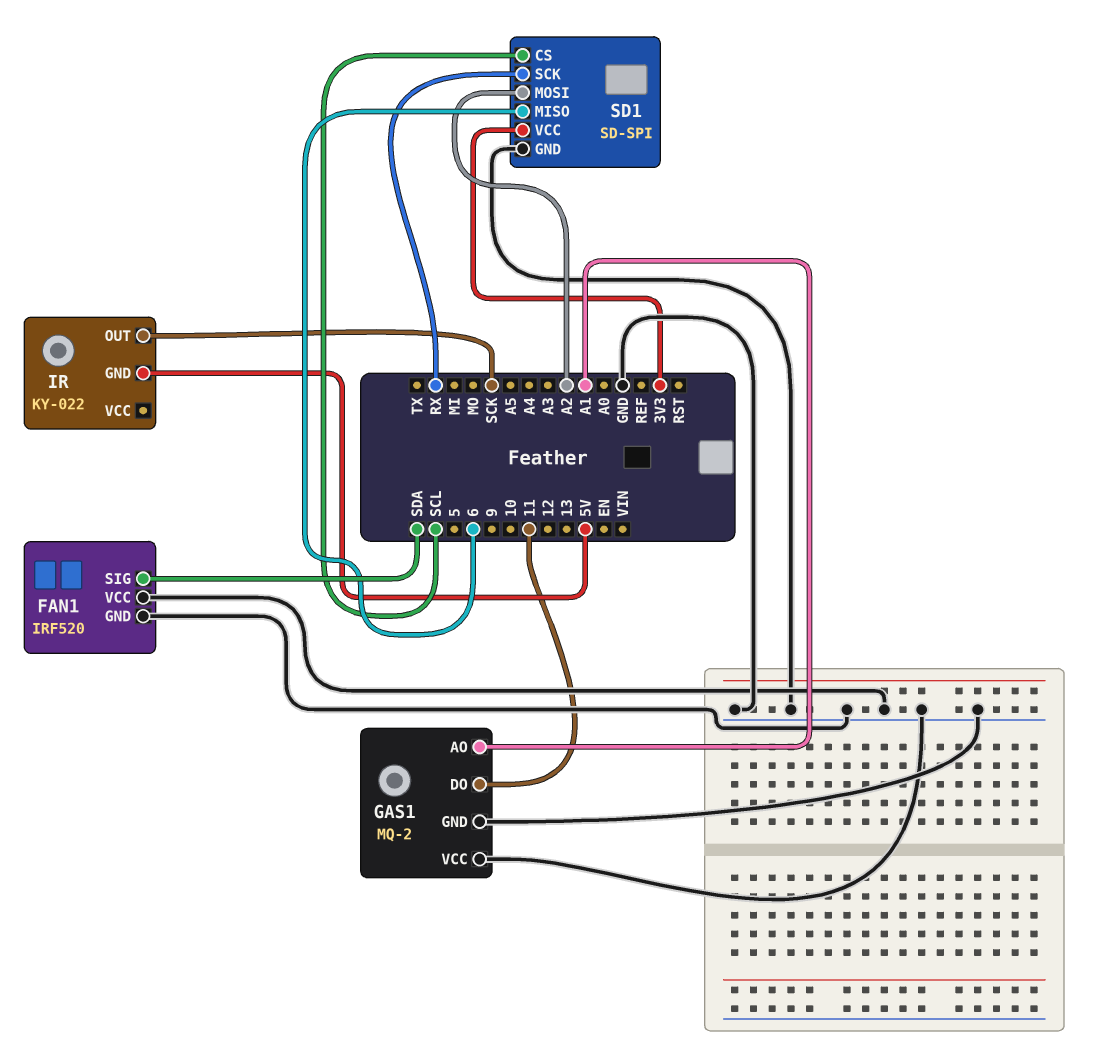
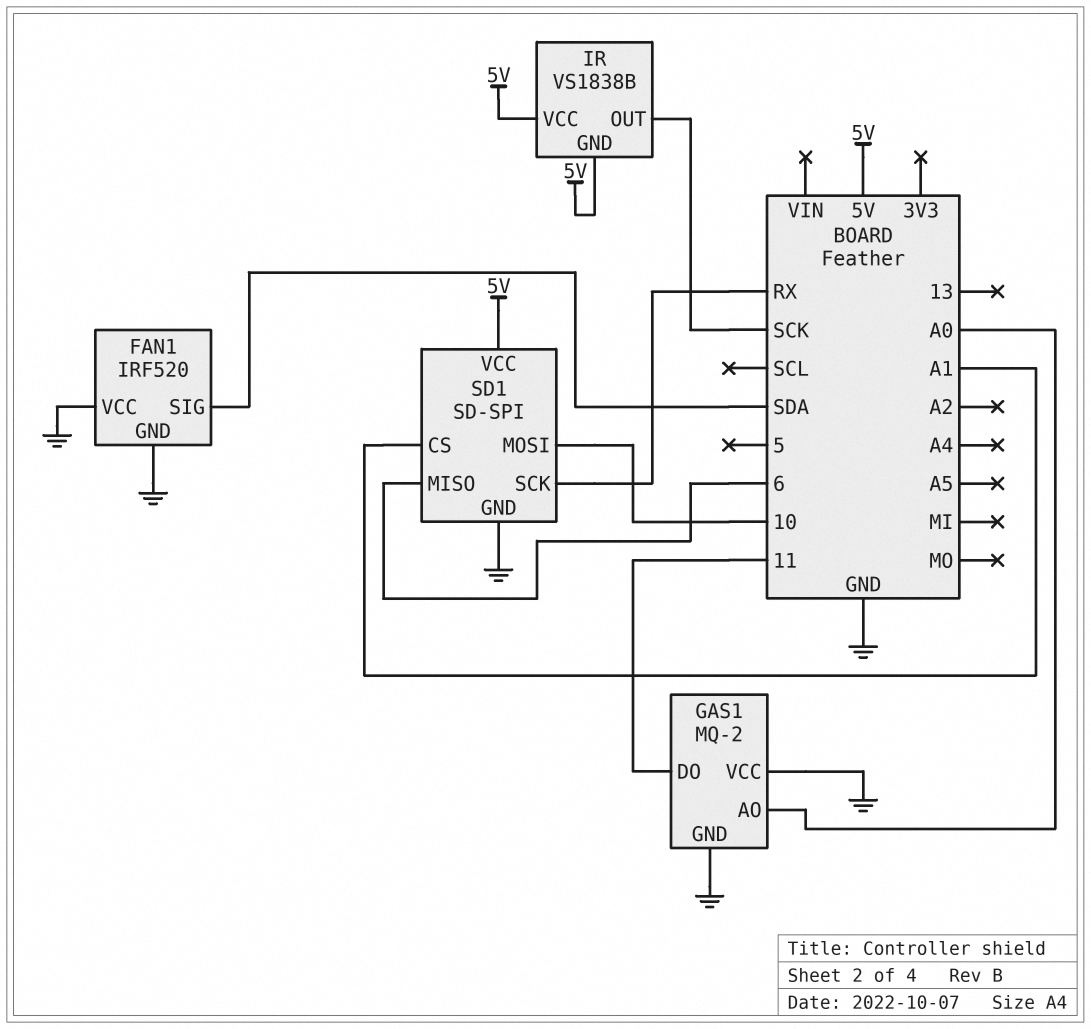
GAS1 pin AO: A1 -> A0
IR: KY-022 -> VS1838B
IR pin VCC: none -> 5V
SD1 pin CS: SCL -> A1
SD1 pin MOSI: A2 -> 10
SD1 pin VCC: 3V3 -> 5V

